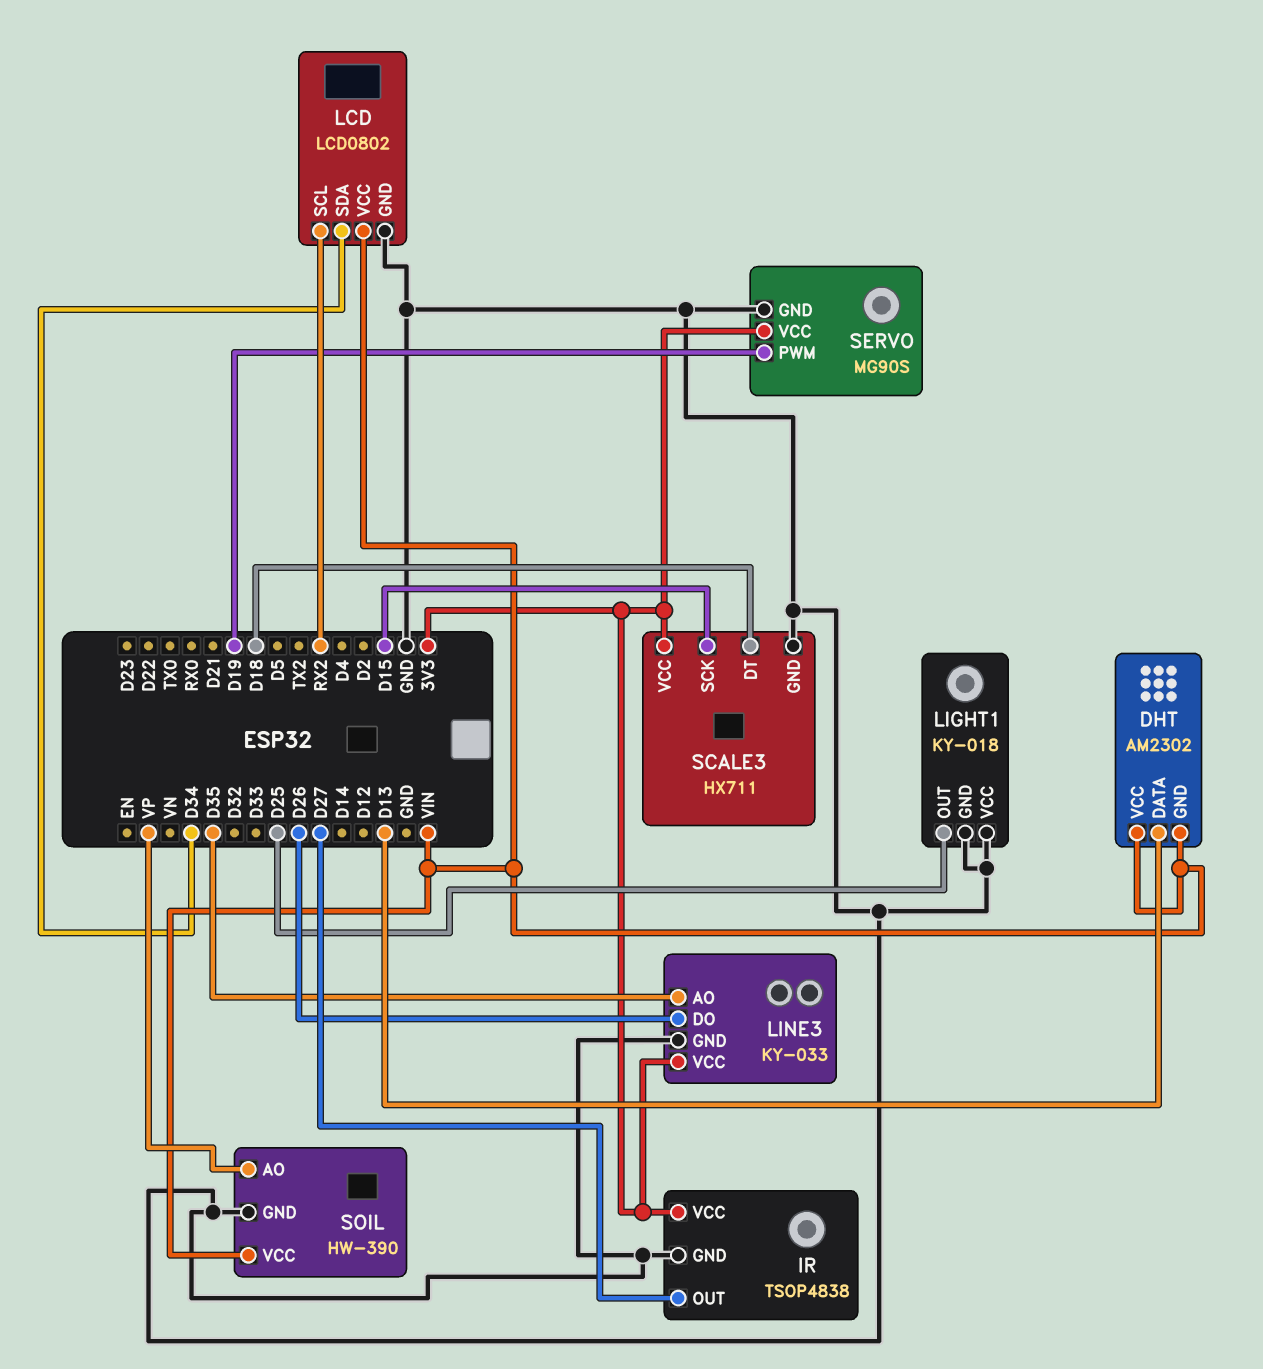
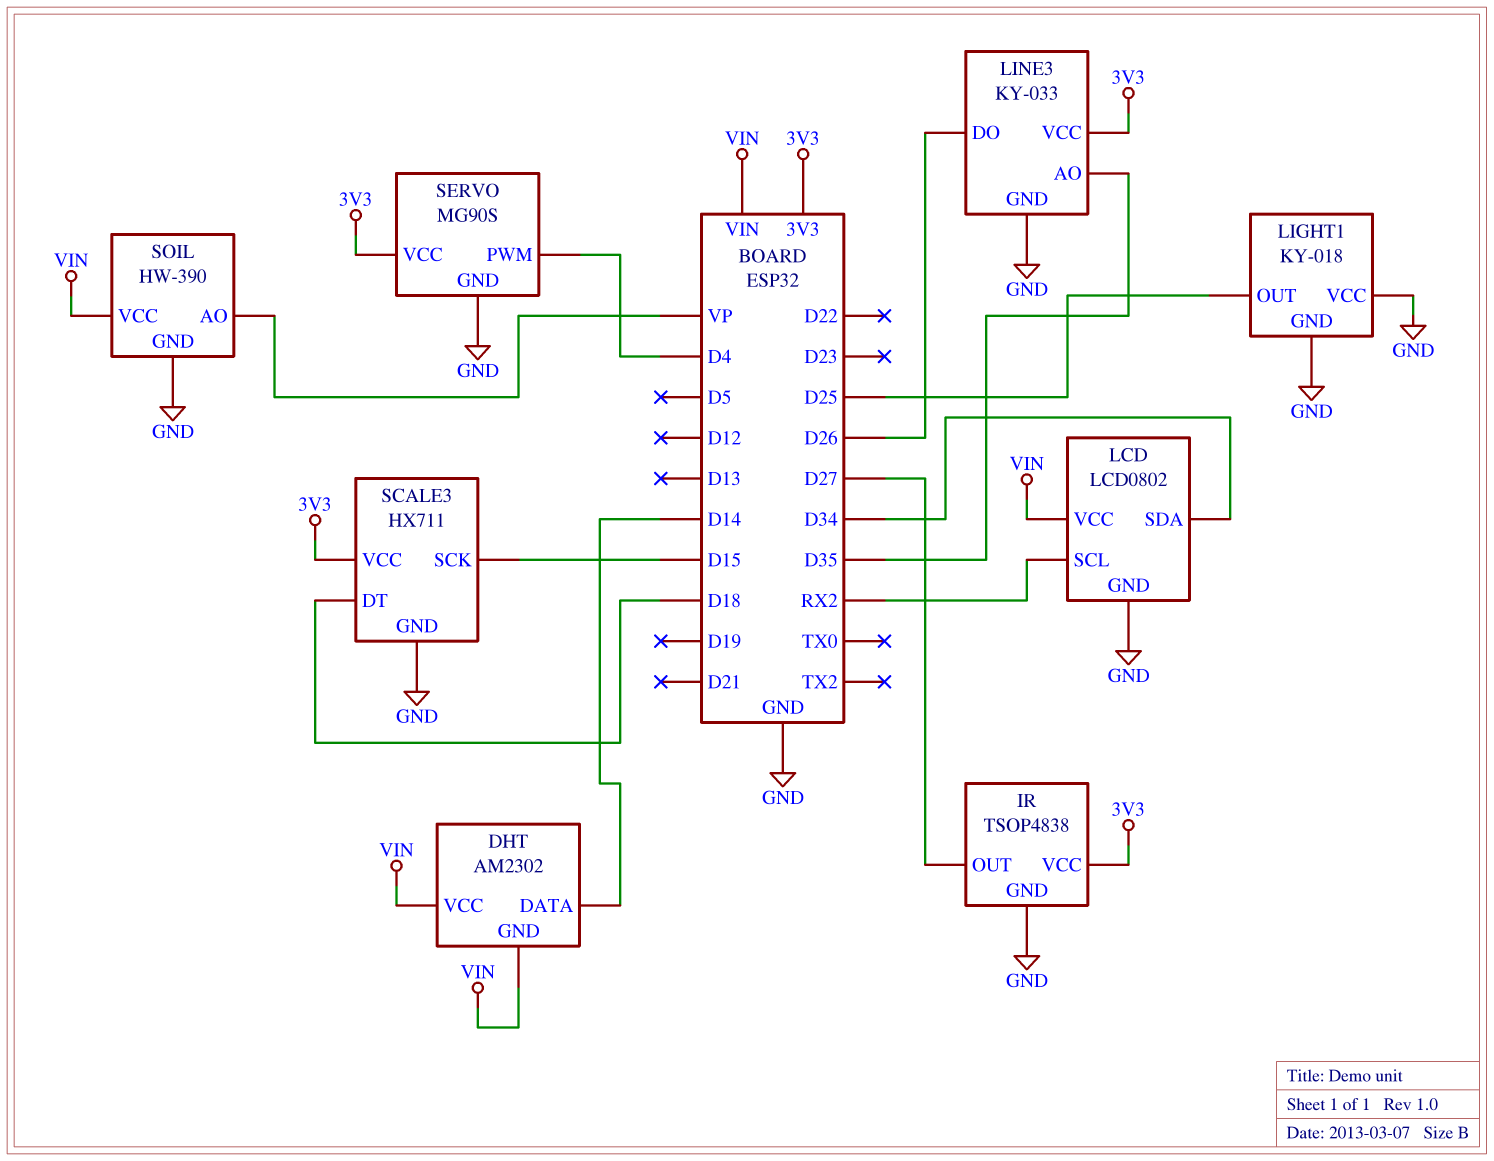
DHT pin DATA: D13 -> D14
SERVO pin PWM: D19 -> D4

